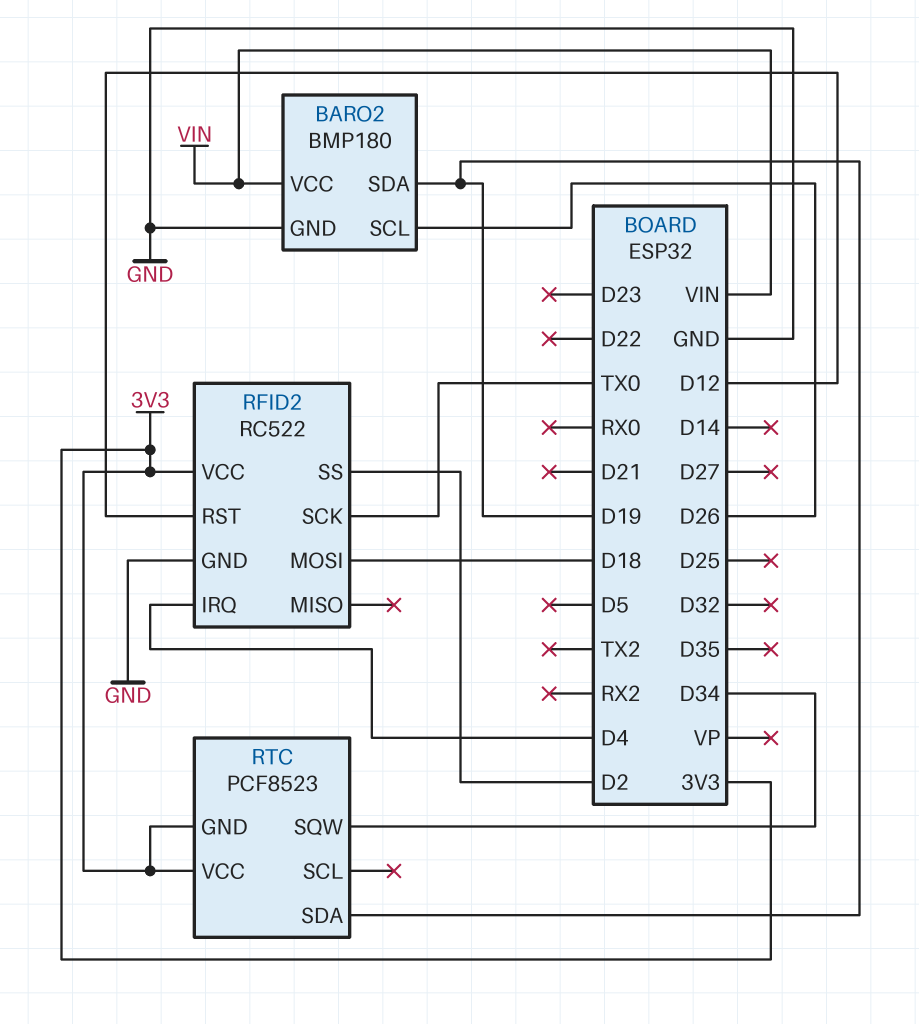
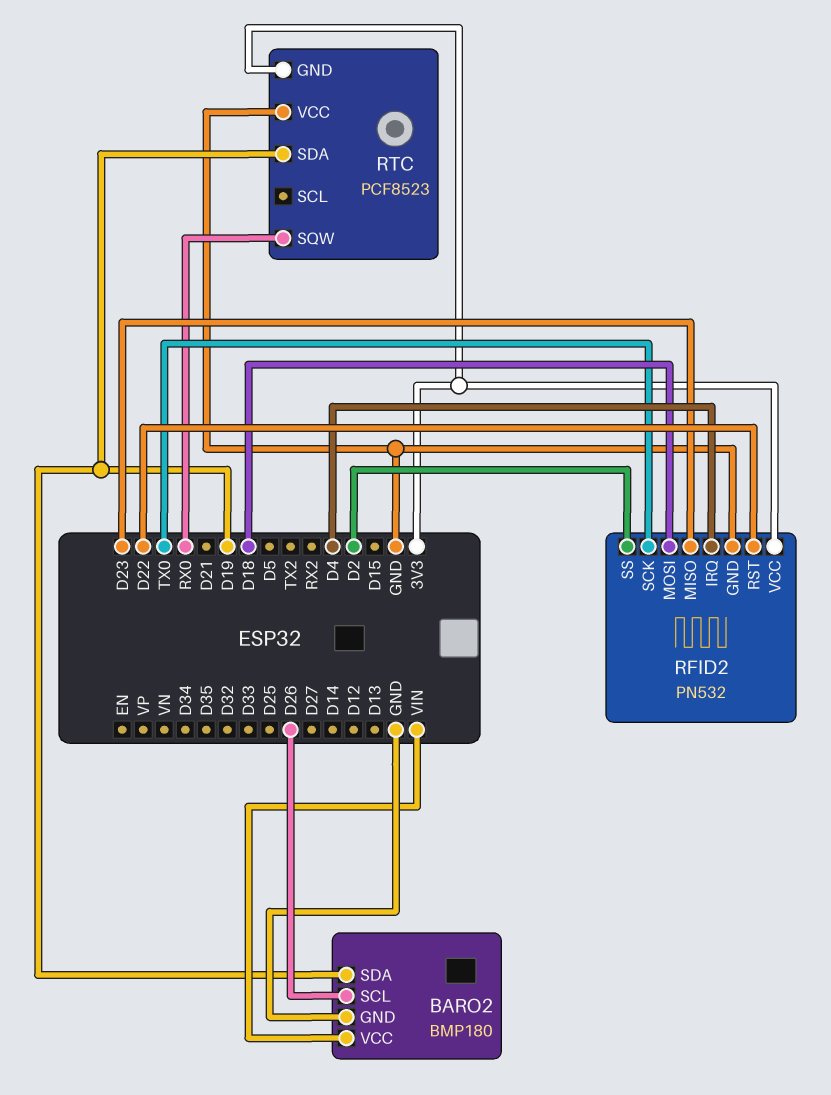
RFID2: RC522 -> PN532
RFID2 pin MISO: none -> D23
RFID2 pin RST: D12 -> D22
RTC pin SQW: D34 -> RX0
RTC pin VCC: 3V3 -> GND

